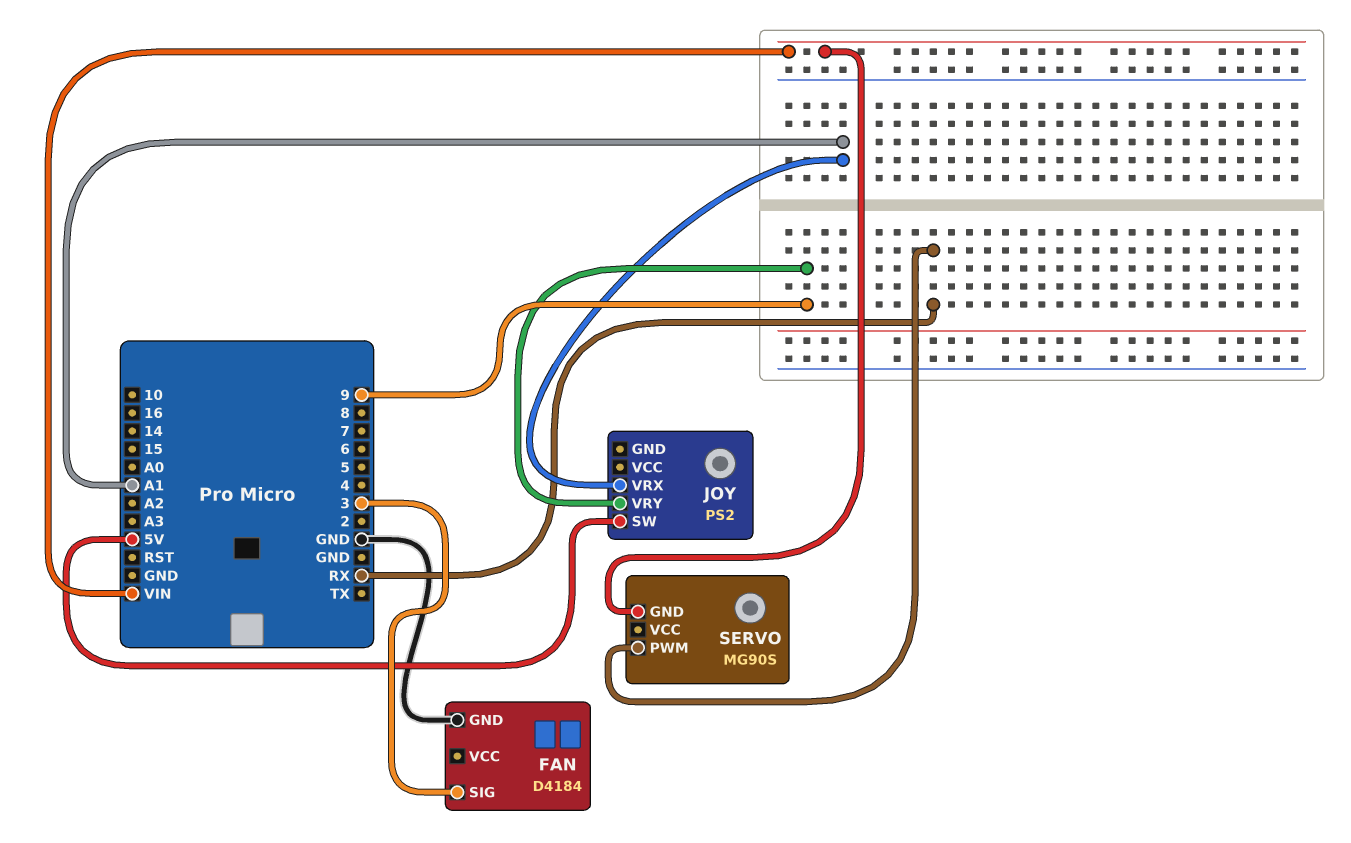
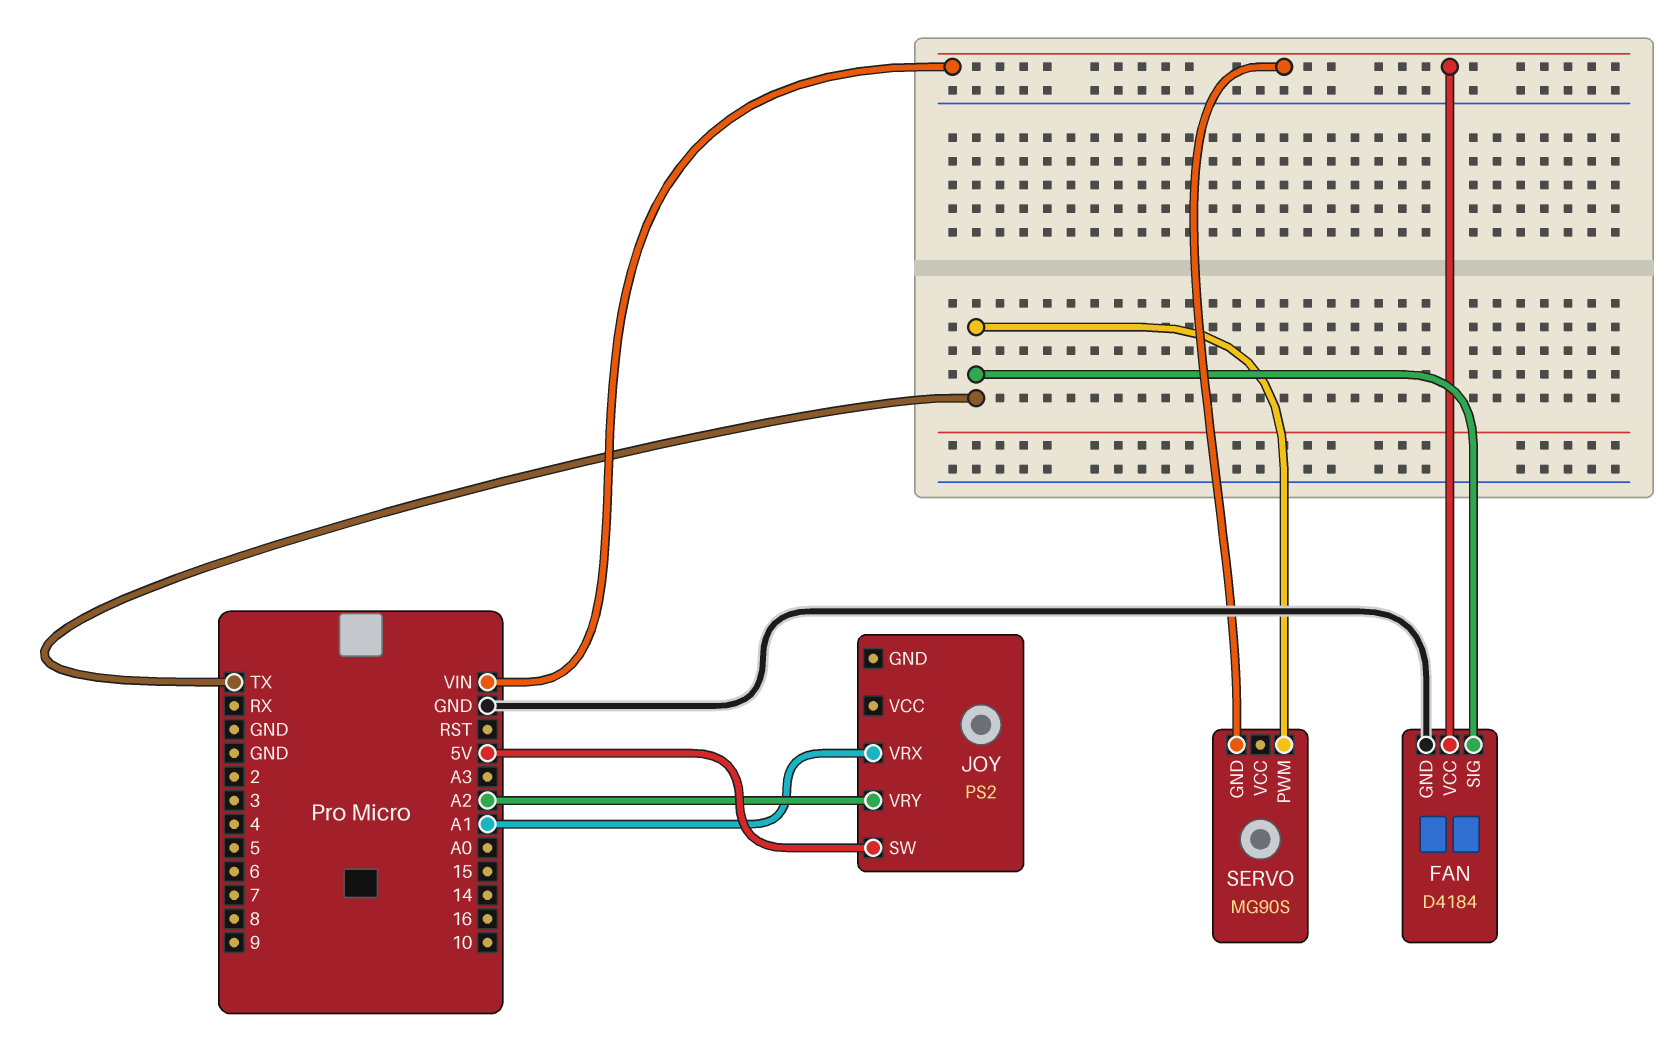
FAN pin SIG: 3 -> TX
FAN pin VCC: none -> VIN
JOY pin VRY: 9 -> A2
SERVO pin PWM: RX -> TX

